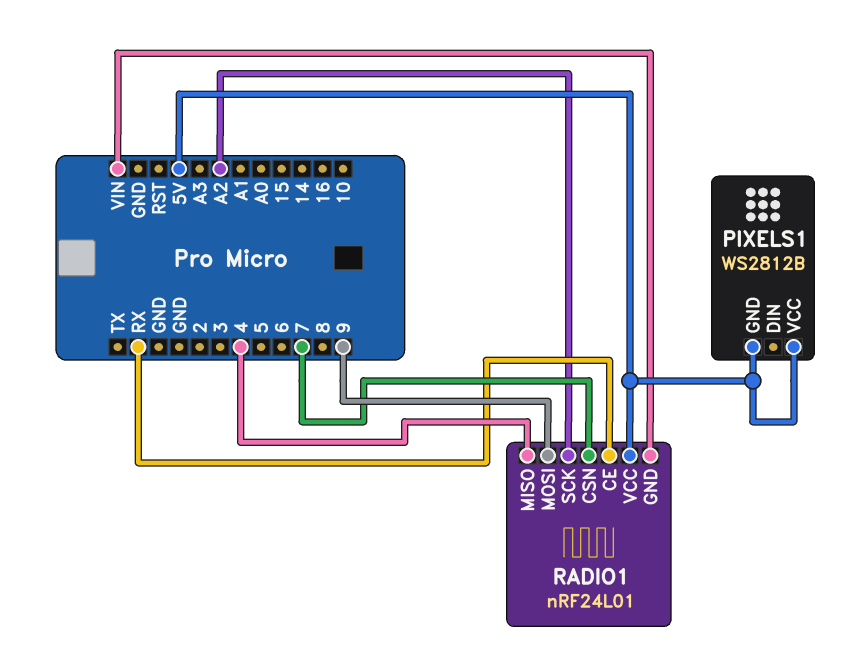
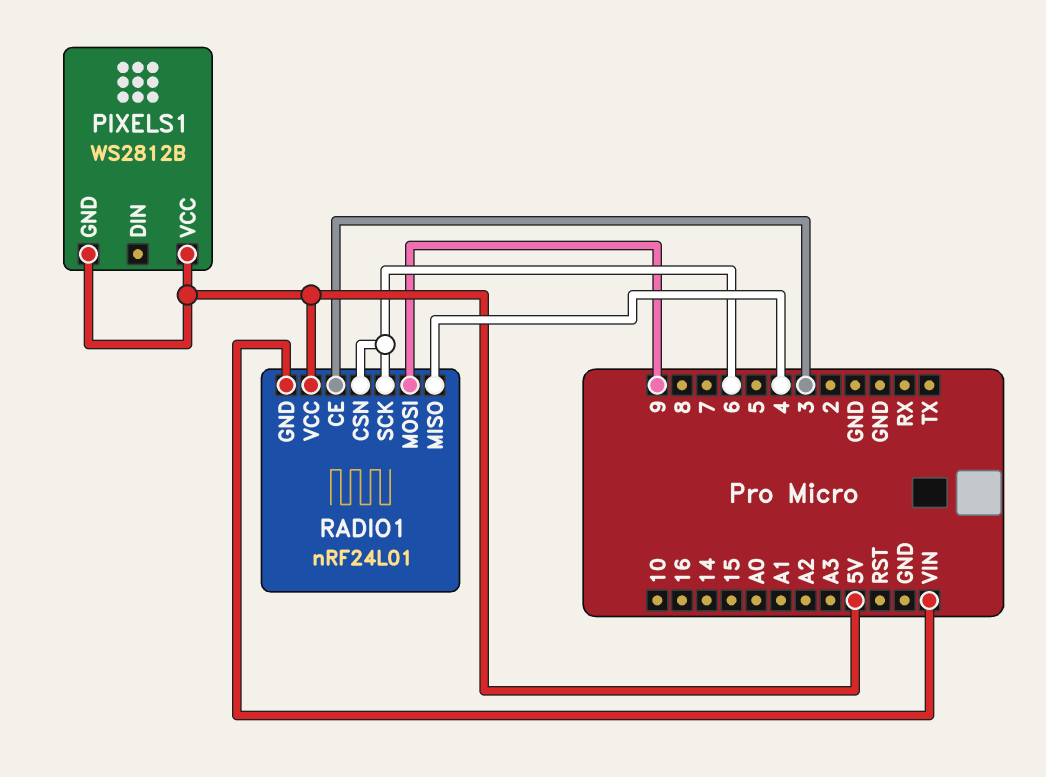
RADIO1 pin CE: RX -> 3
RADIO1 pin CSN: 7 -> 6
RADIO1 pin SCK: A2 -> 6

